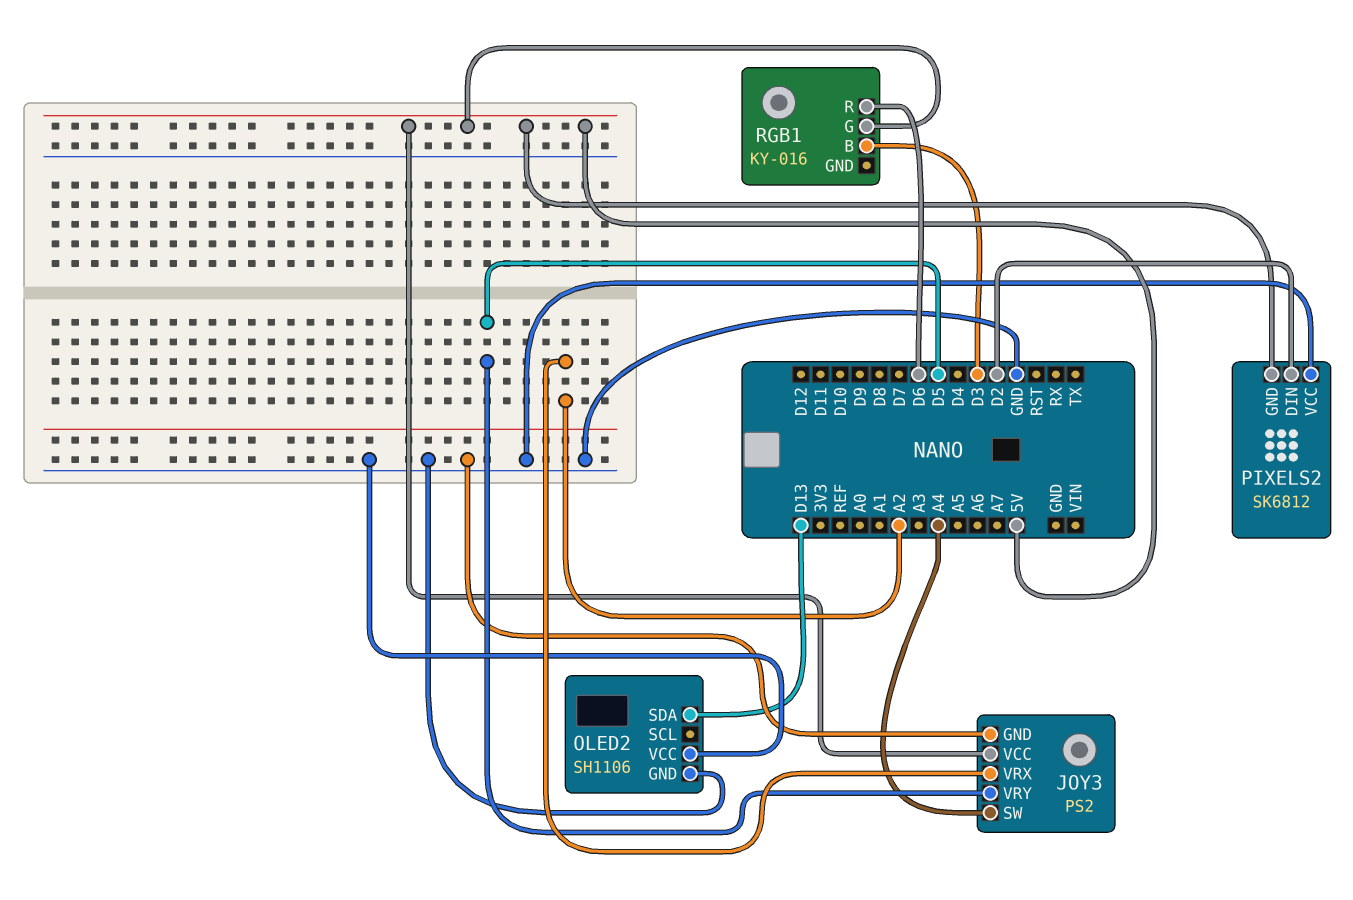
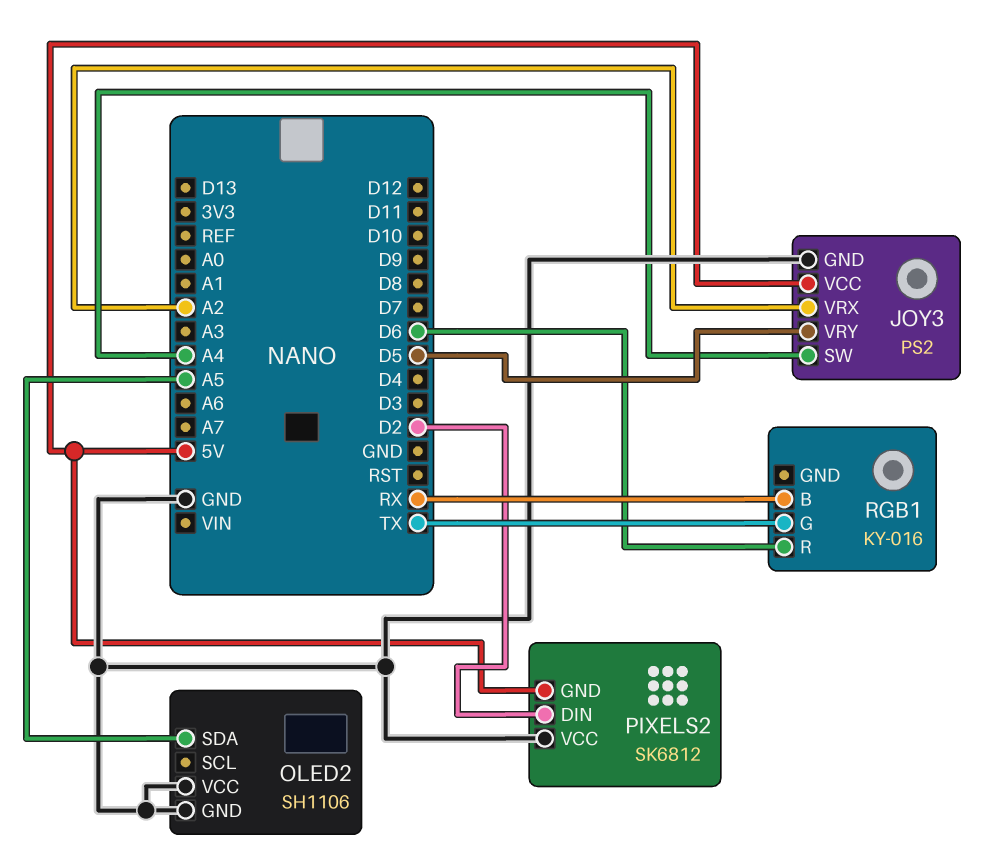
OLED2 pin SDA: D13 -> A5
RGB1 pin B: D3 -> RX
RGB1 pin G: 5V -> TX

